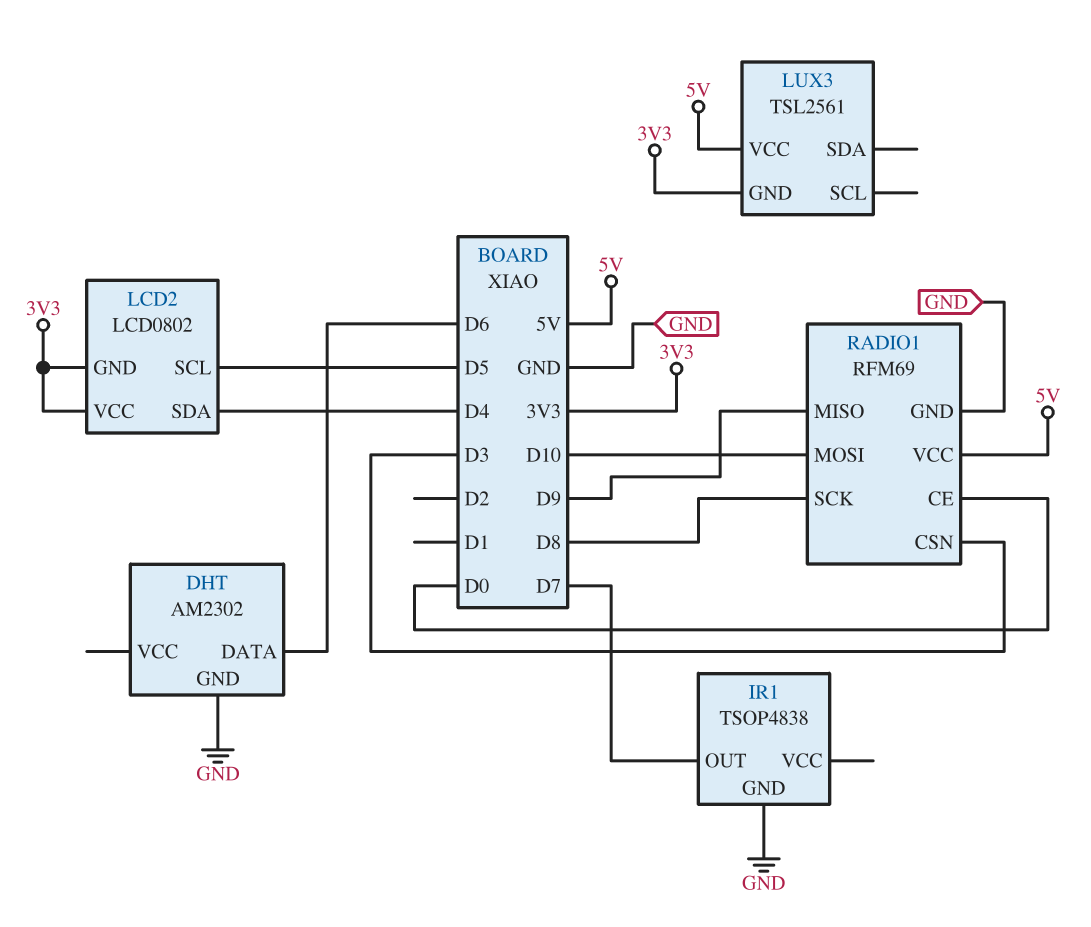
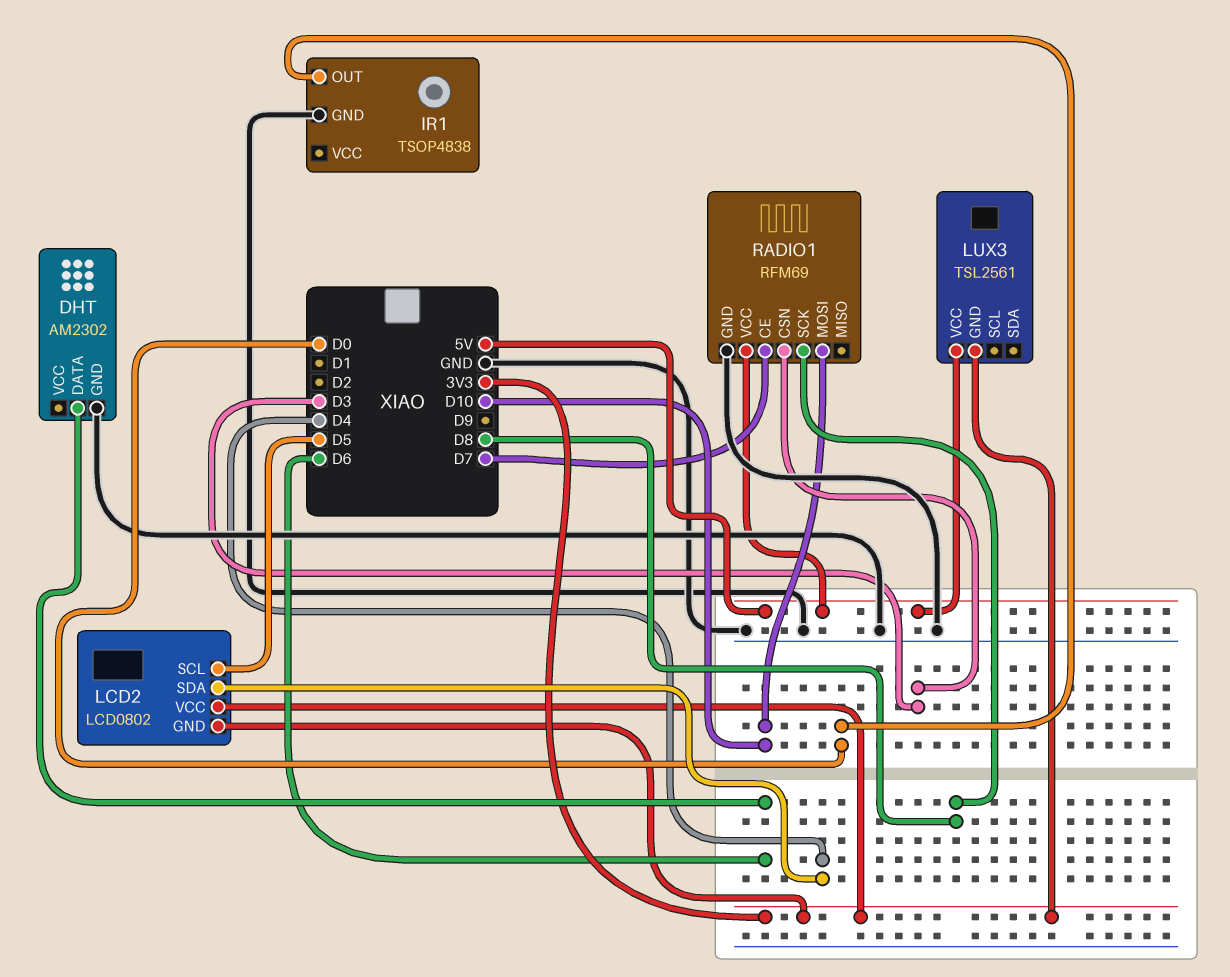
IR1 pin OUT: D7 -> D0
RADIO1 pin CE: D0 -> D7
RADIO1 pin MISO: D9 -> none

